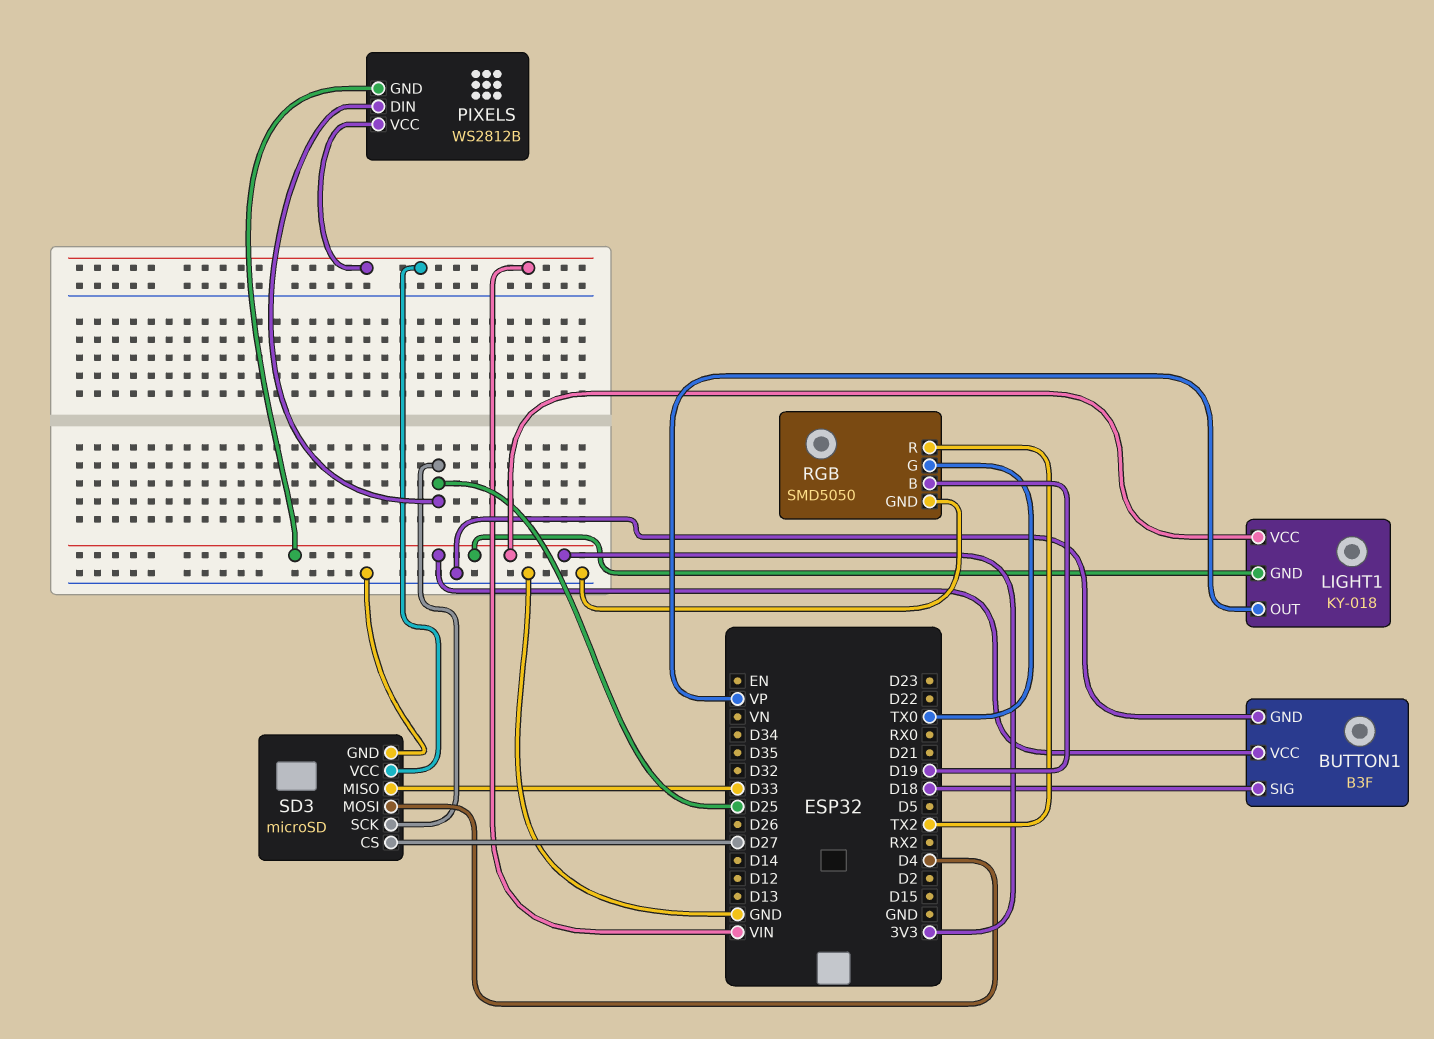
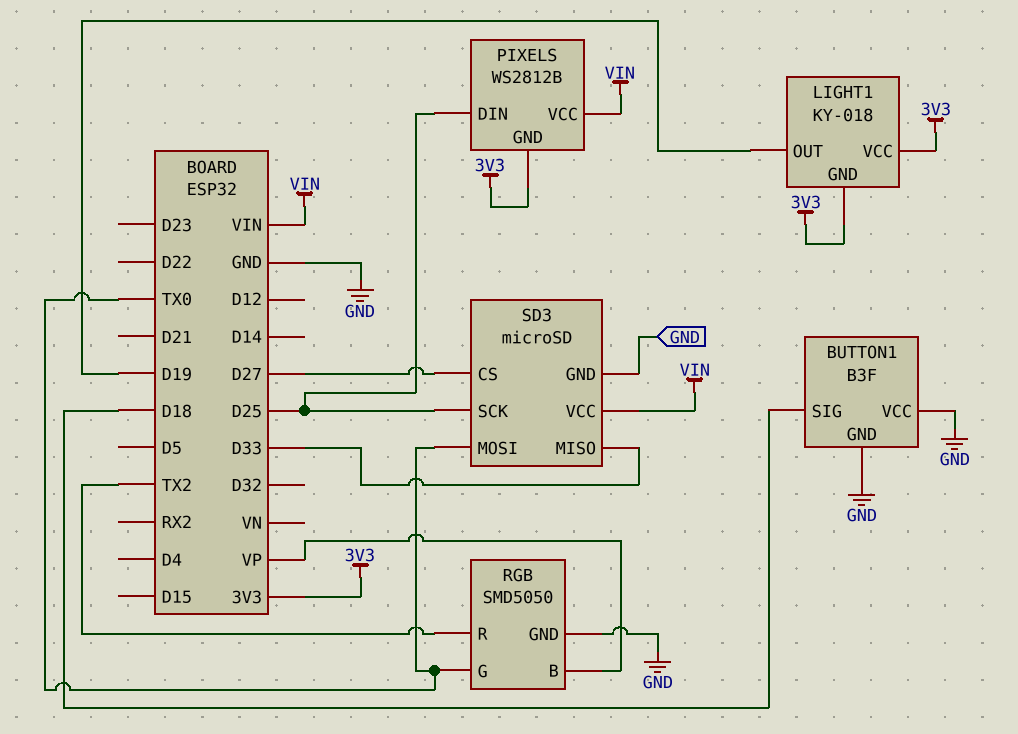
BUTTON1 pin VCC: 3V3 -> GND
LIGHT1 pin OUT: VP -> D19
RGB pin B: D19 -> VP
SD3 pin MOSI: D4 -> TX0

